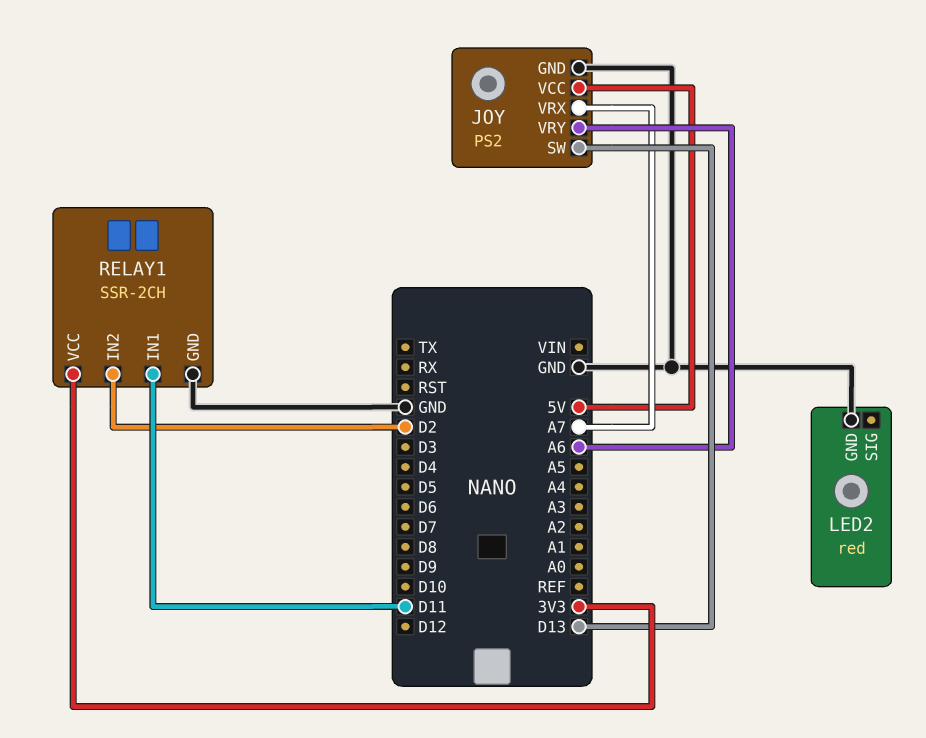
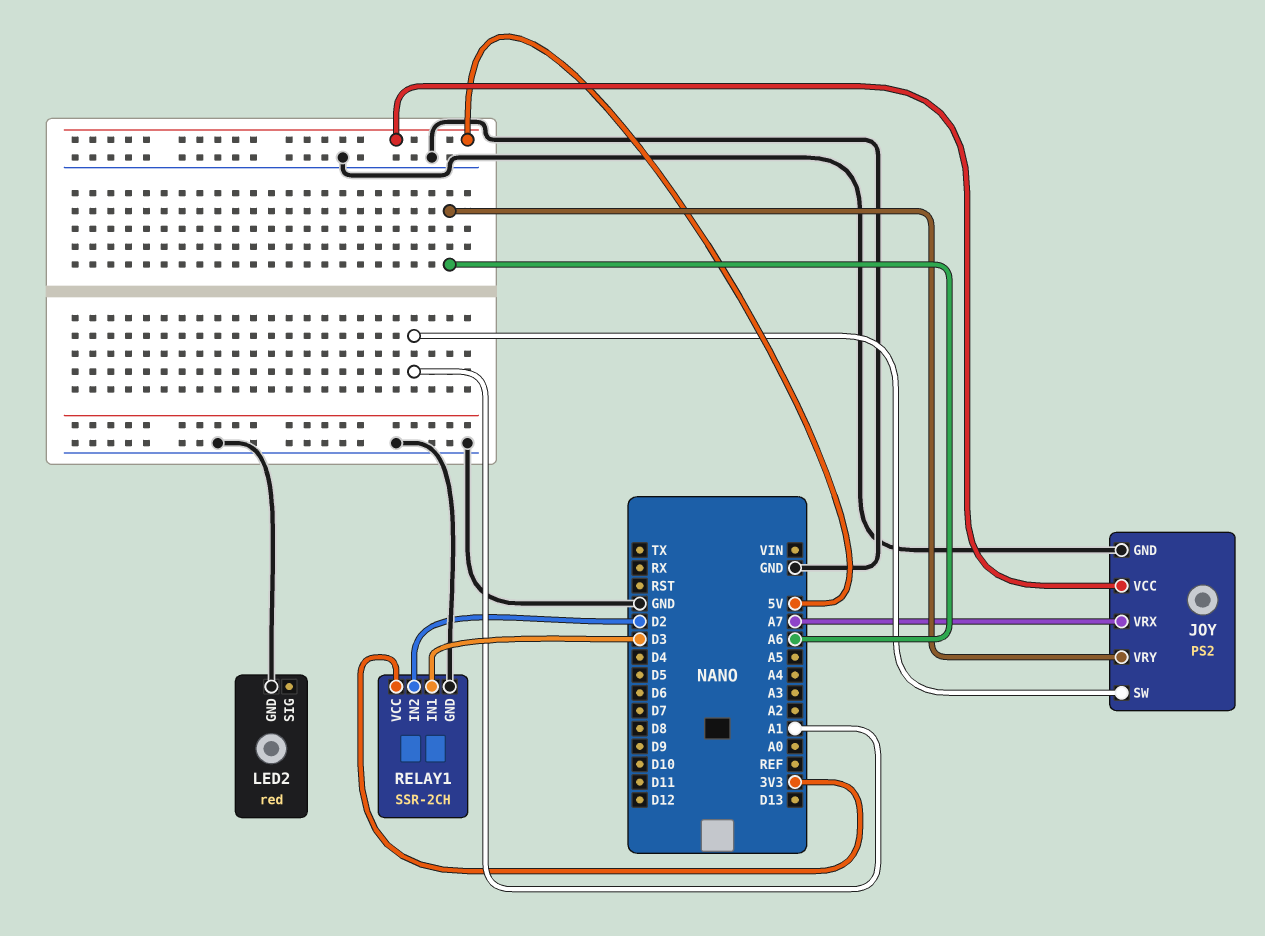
JOY pin SW: D13 -> A1
RELAY1 pin IN1: D11 -> D3

